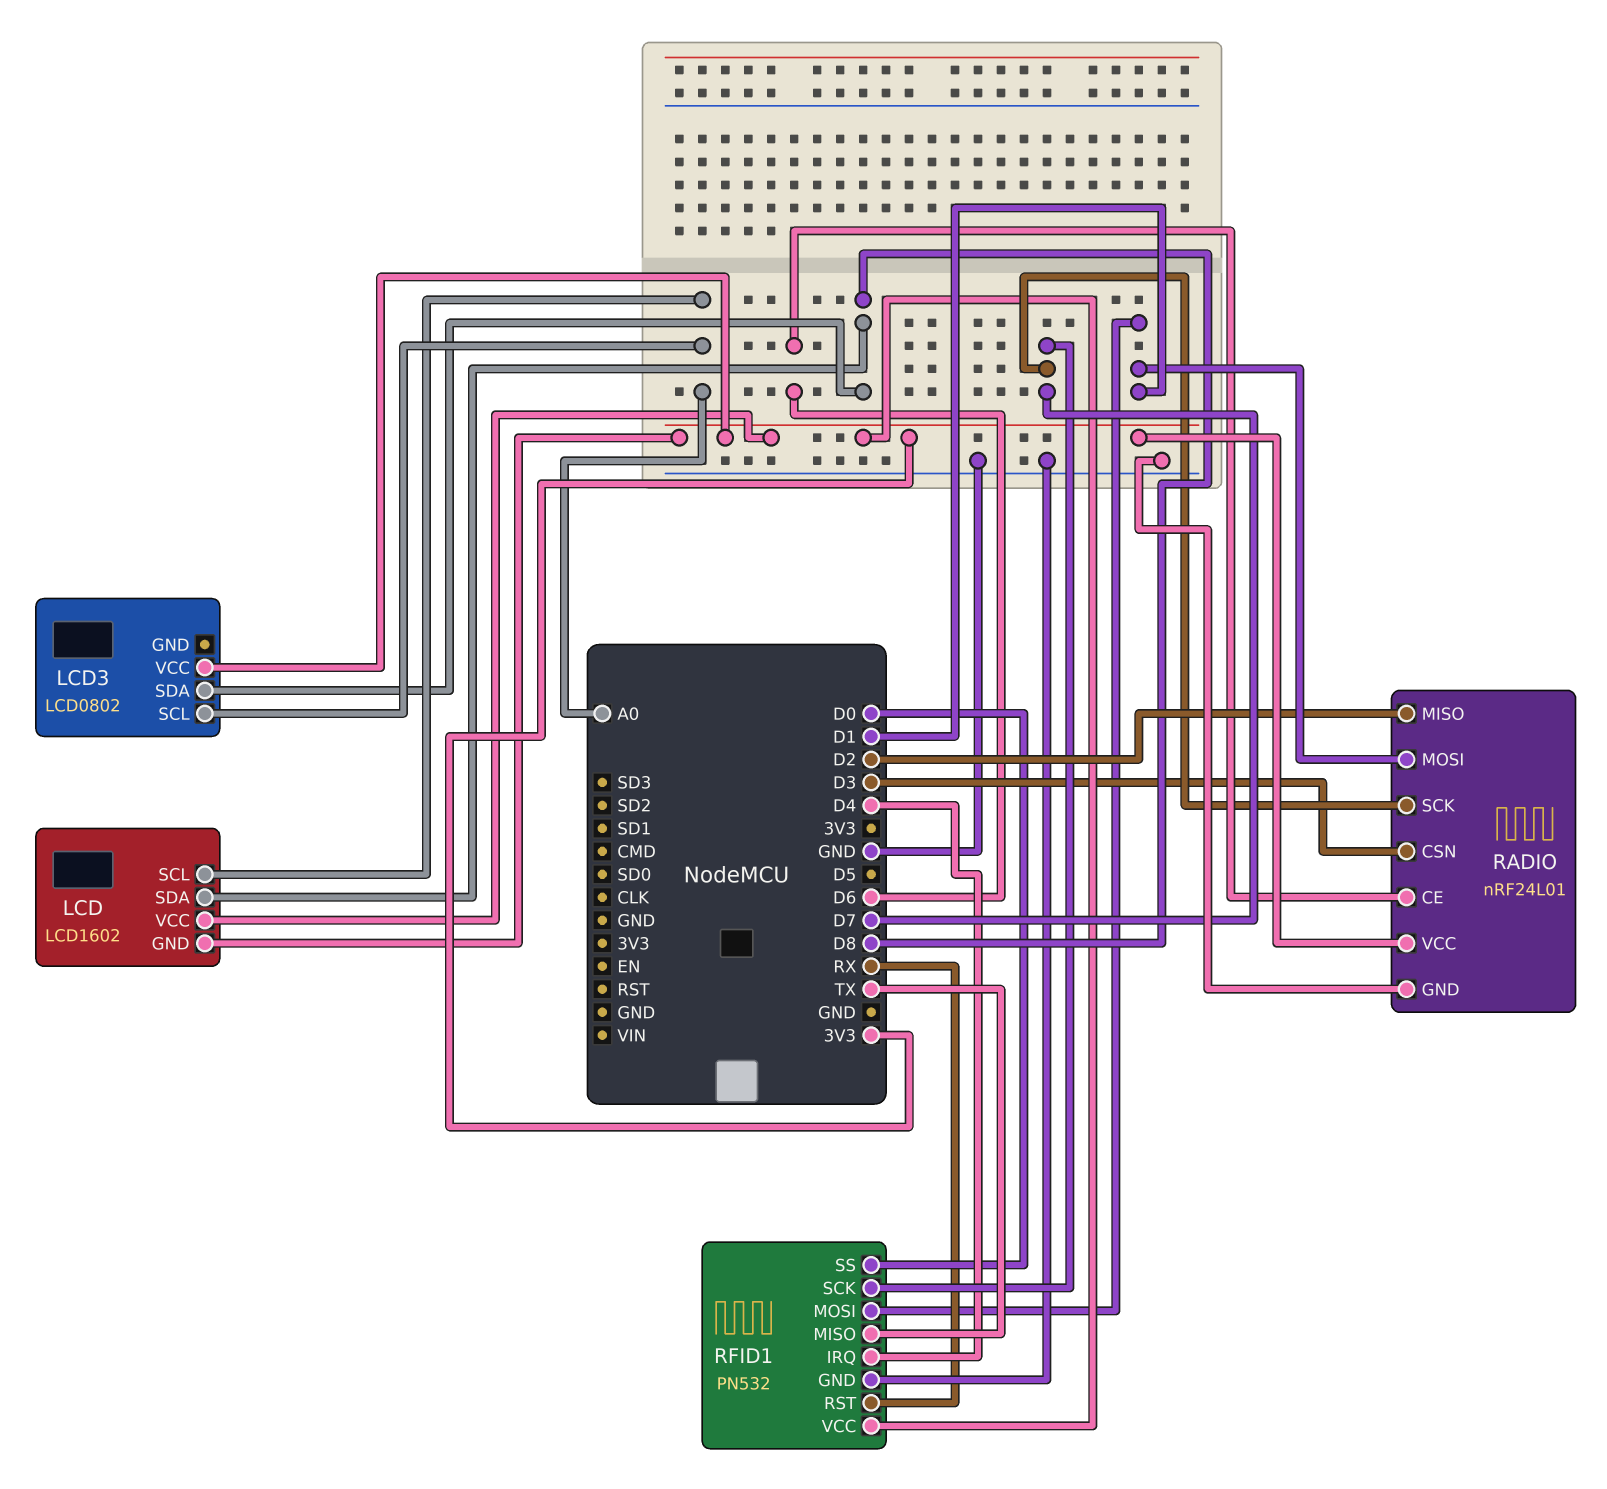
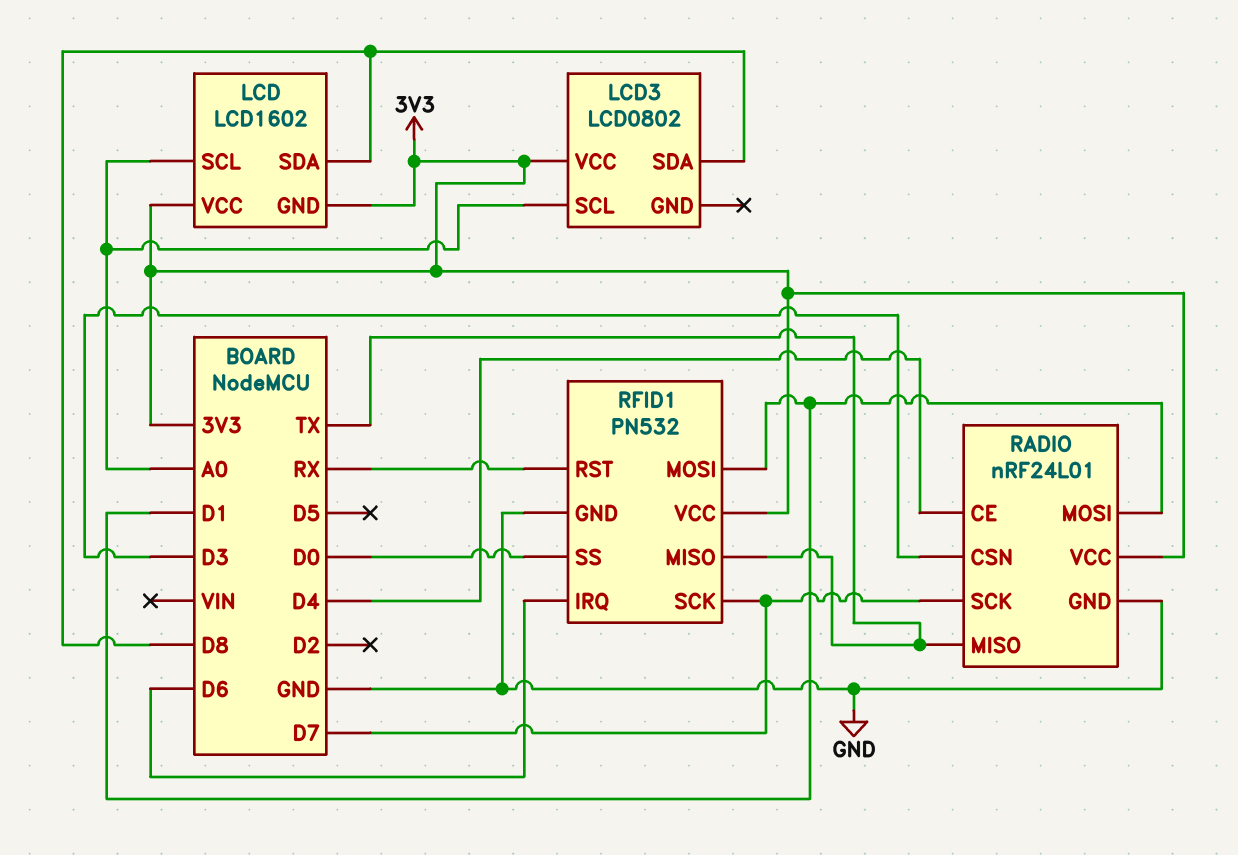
RADIO pin CE: D6 -> D4
RADIO pin MISO: D2 -> TX
RFID1 pin IRQ: D4 -> D6

